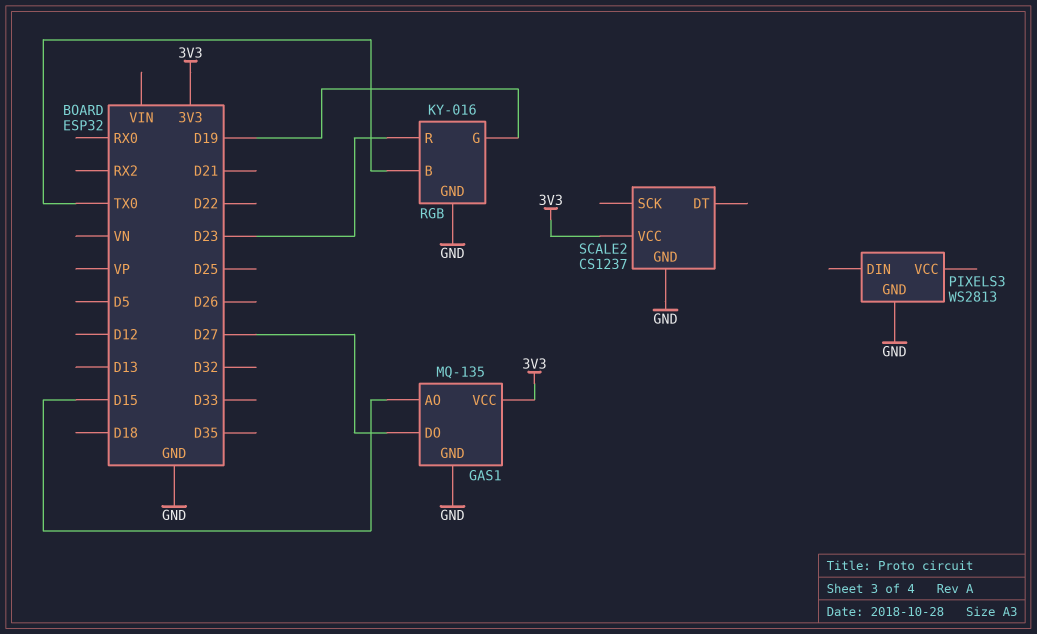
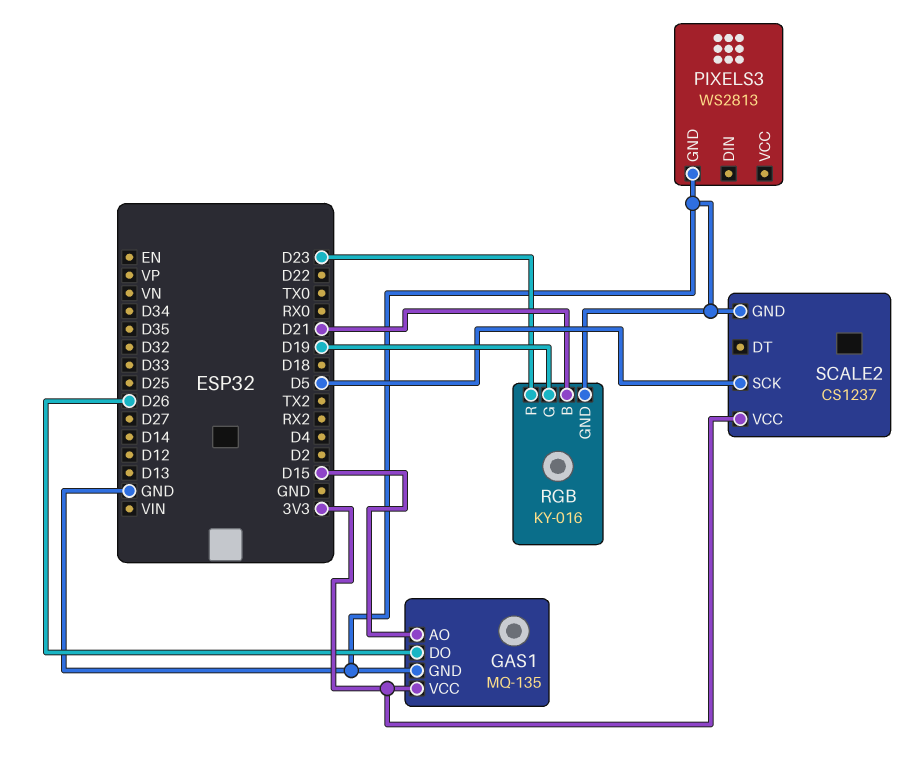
GAS1 pin DO: D27 -> D26
RGB pin B: TX0 -> D21
SCALE2 pin SCK: none -> D5

